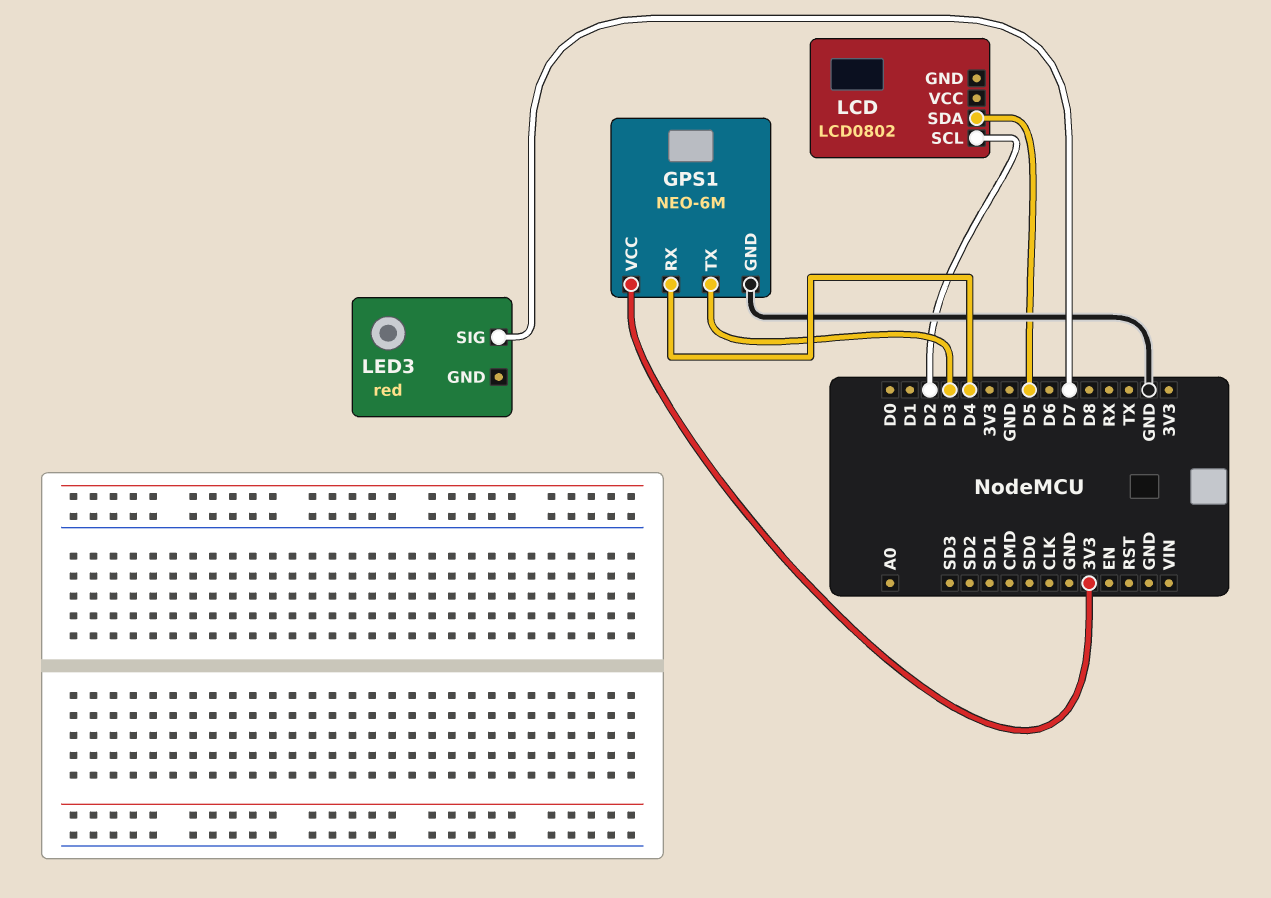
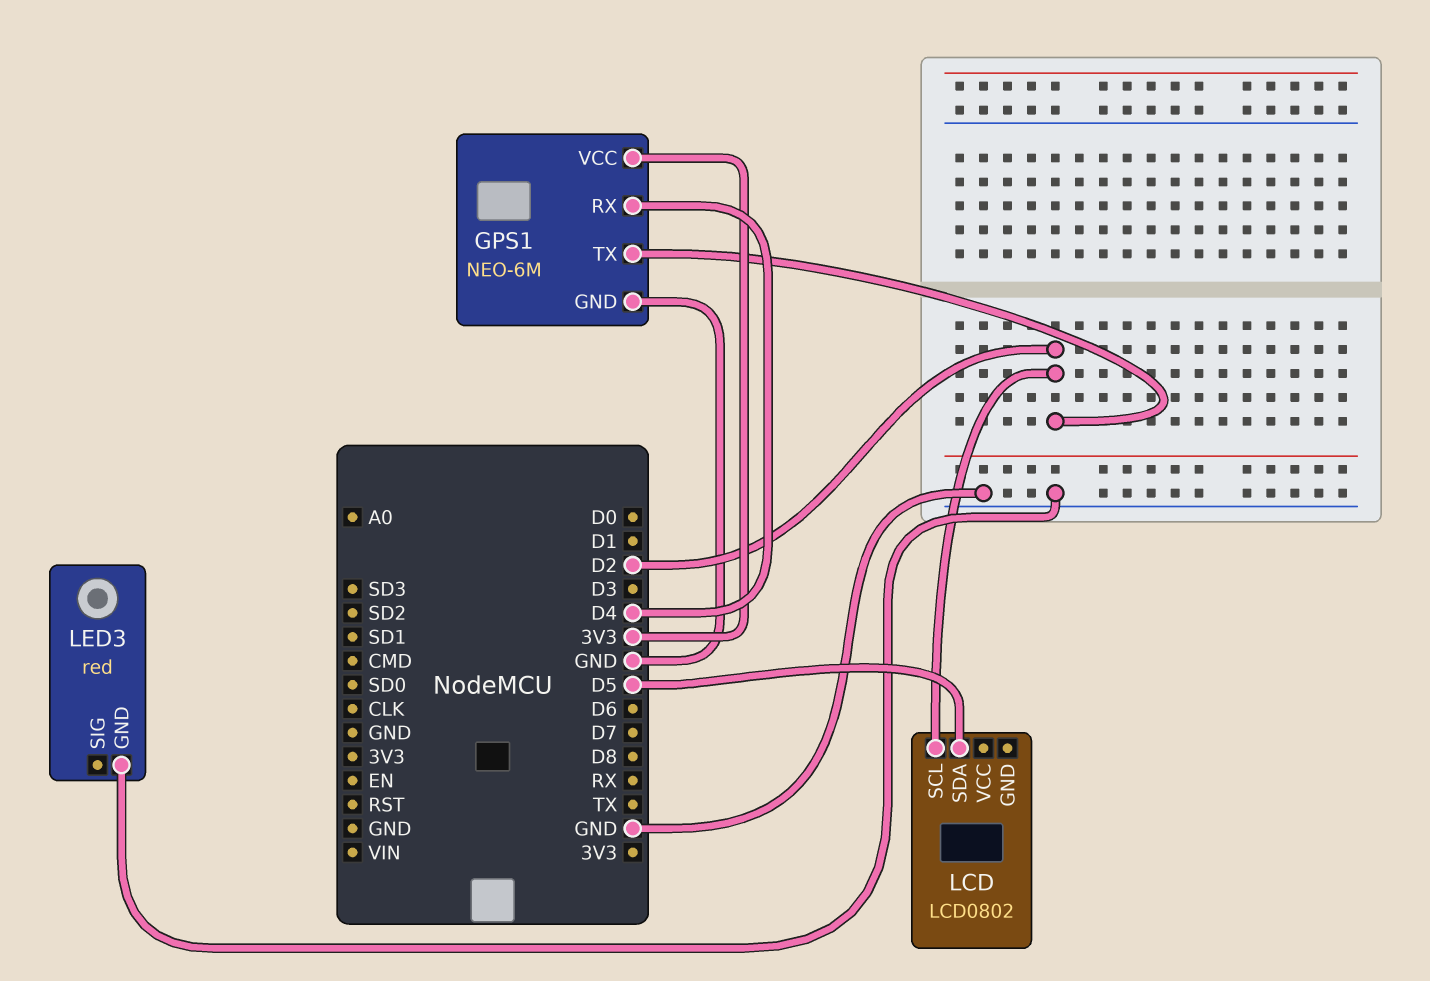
GPS1 pin TX: D3 -> D2
LED3 pin GND: none -> GND
LED3 pin SIG: D7 -> none

